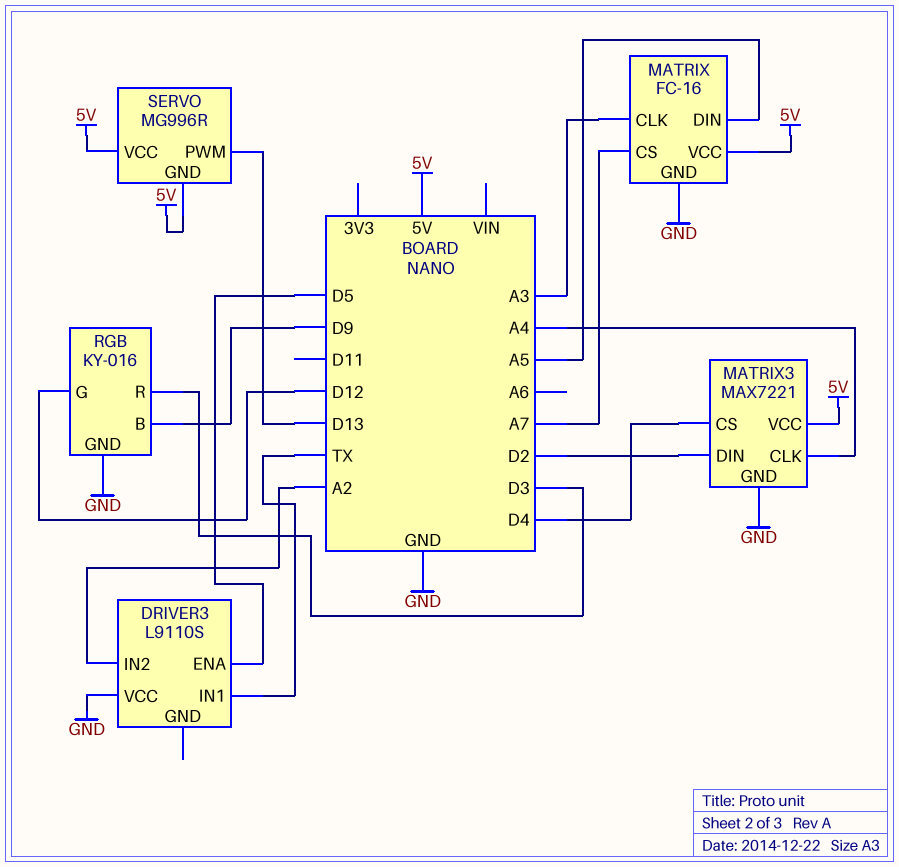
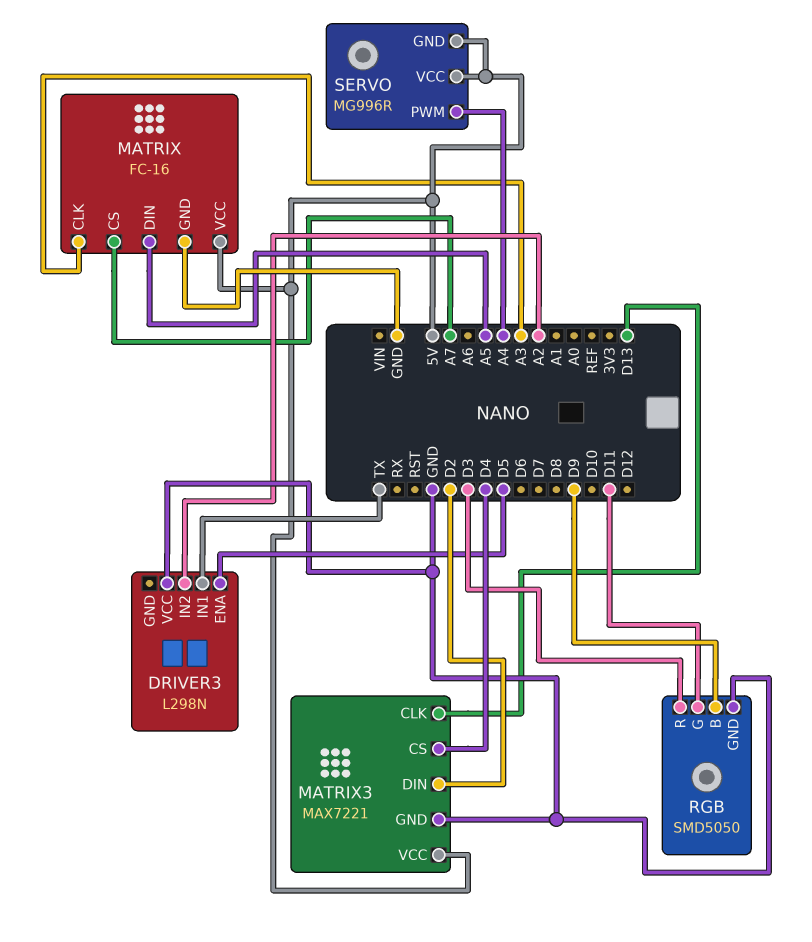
DRIVER3: L9110S -> L298N
MATRIX3 pin CLK: A4 -> D13
RGB: KY-016 -> SMD5050
RGB pin G: D12 -> D11
SERVO pin PWM: D13 -> A4

